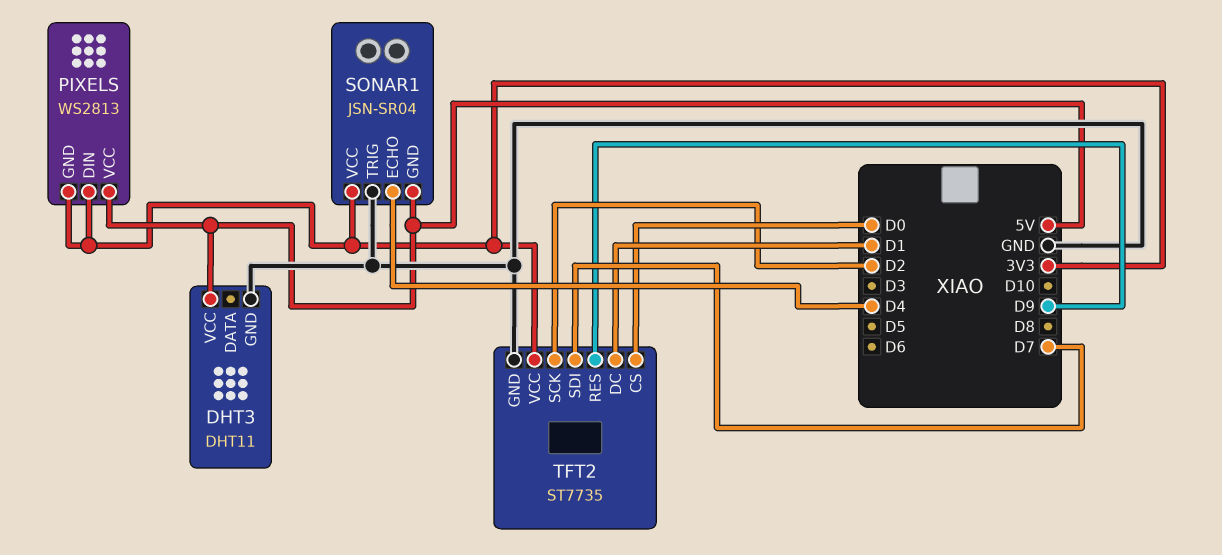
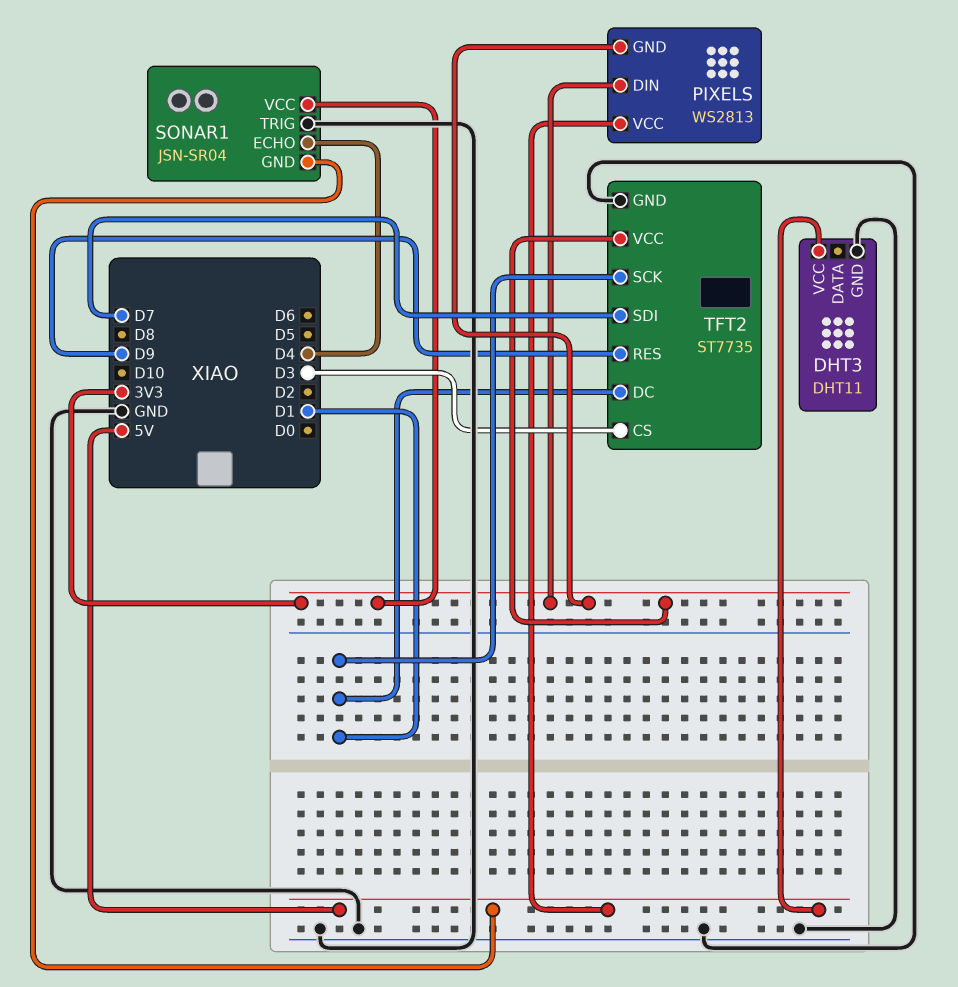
TFT2 pin CS: D0 -> D3
TFT2 pin SCK: D2 -> D1

